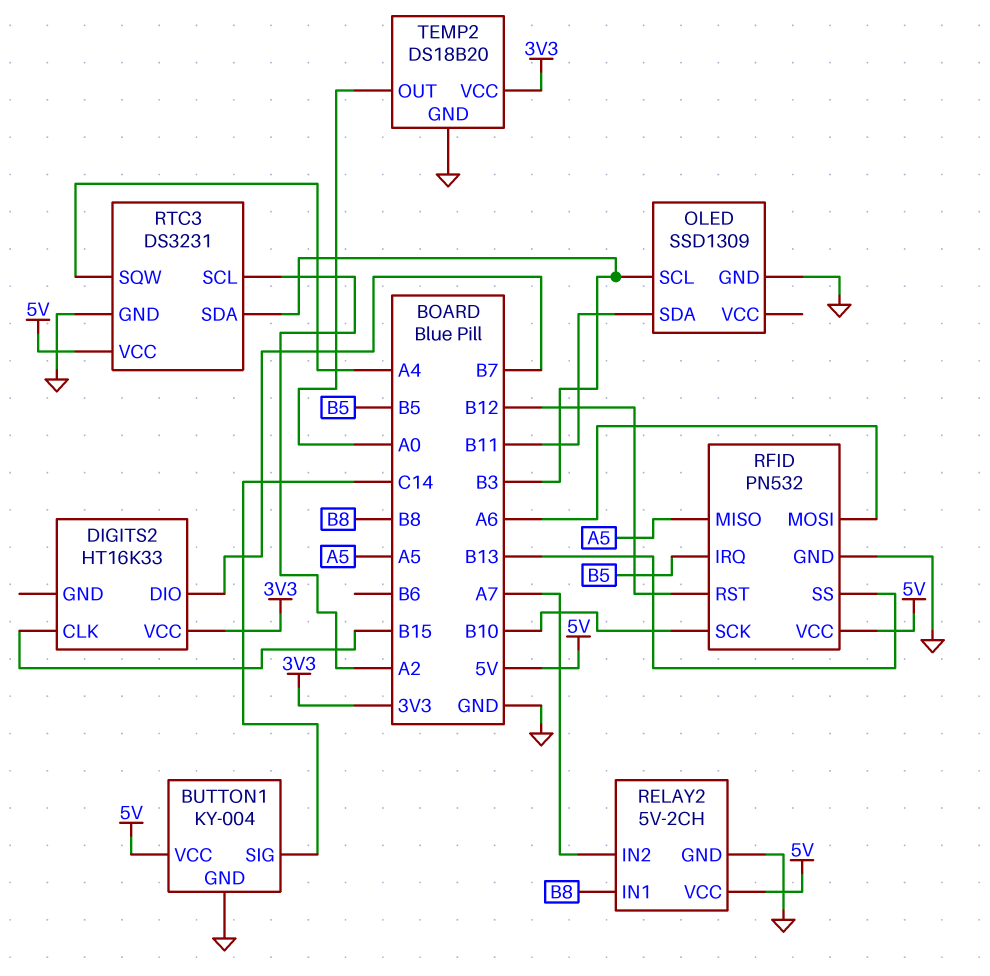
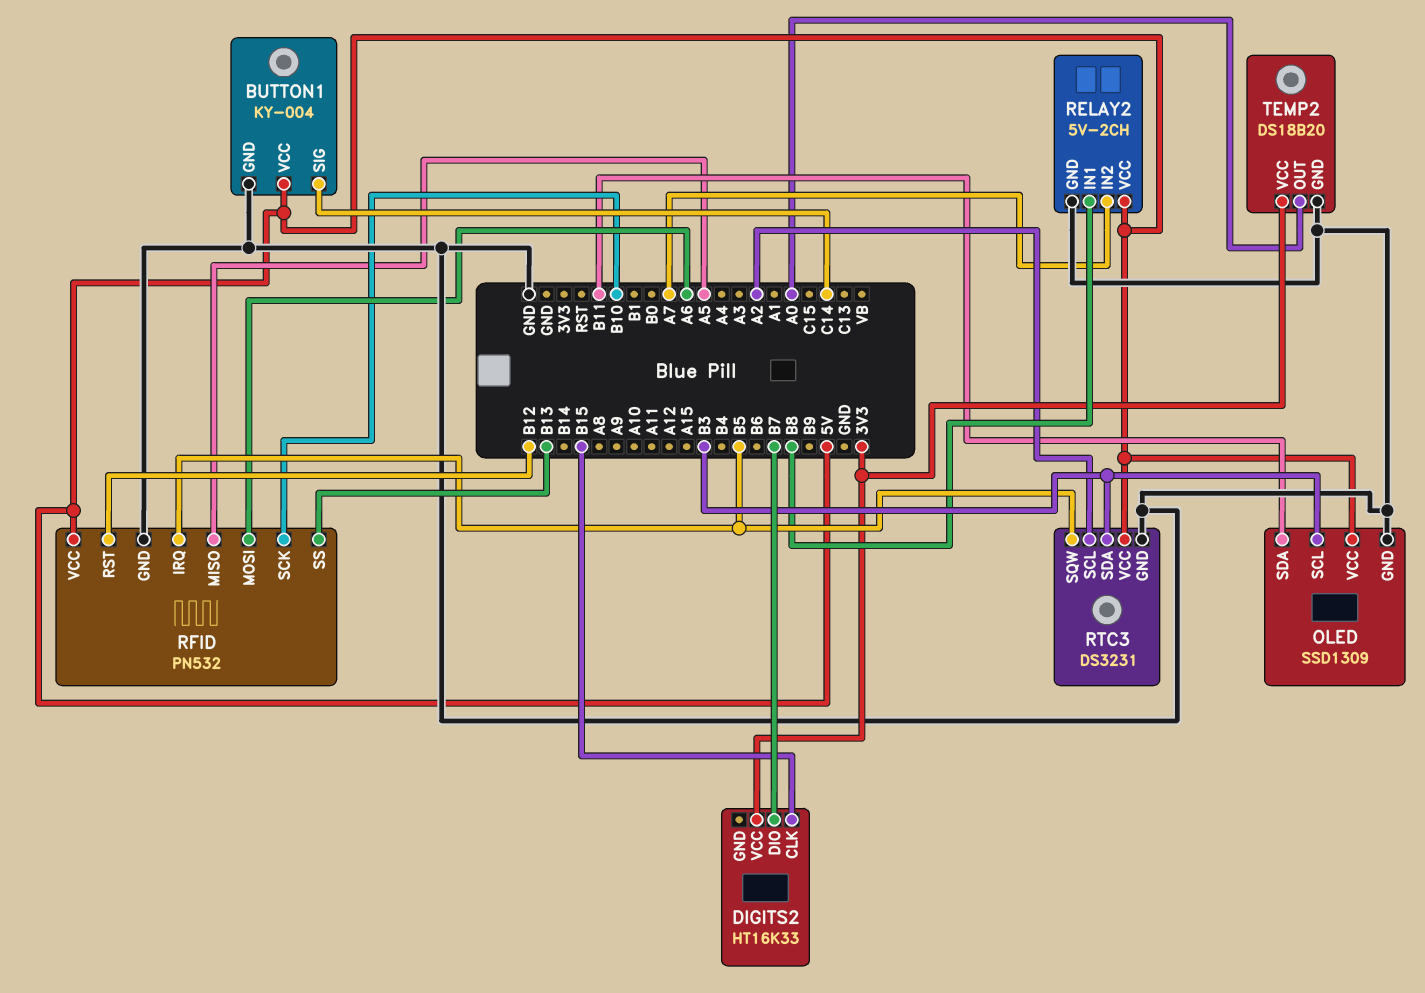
OLED pin VCC: none -> 5V
RTC3 pin SQW: A4 -> B5

